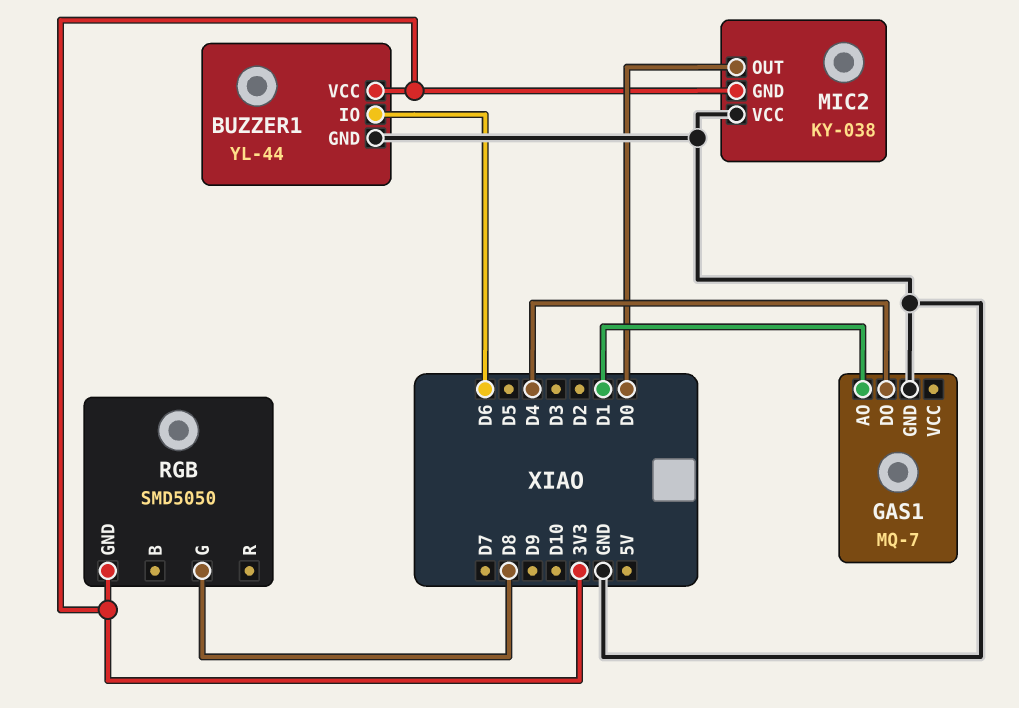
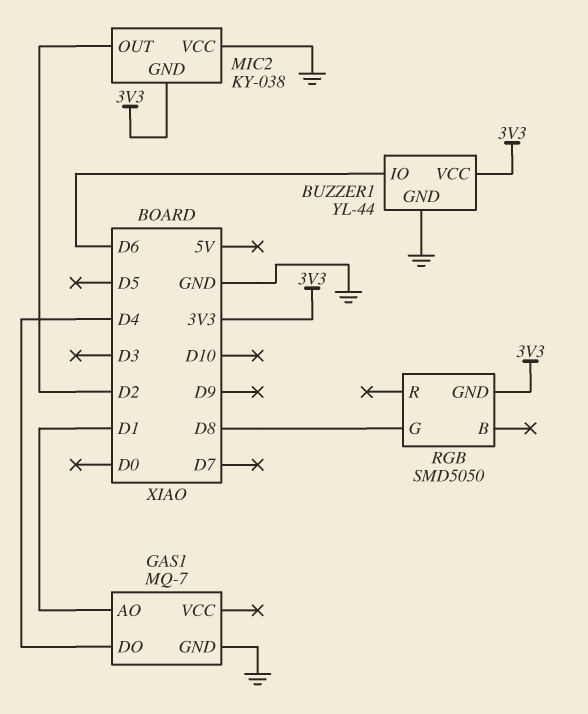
MIC2 pin OUT: D0 -> D2

